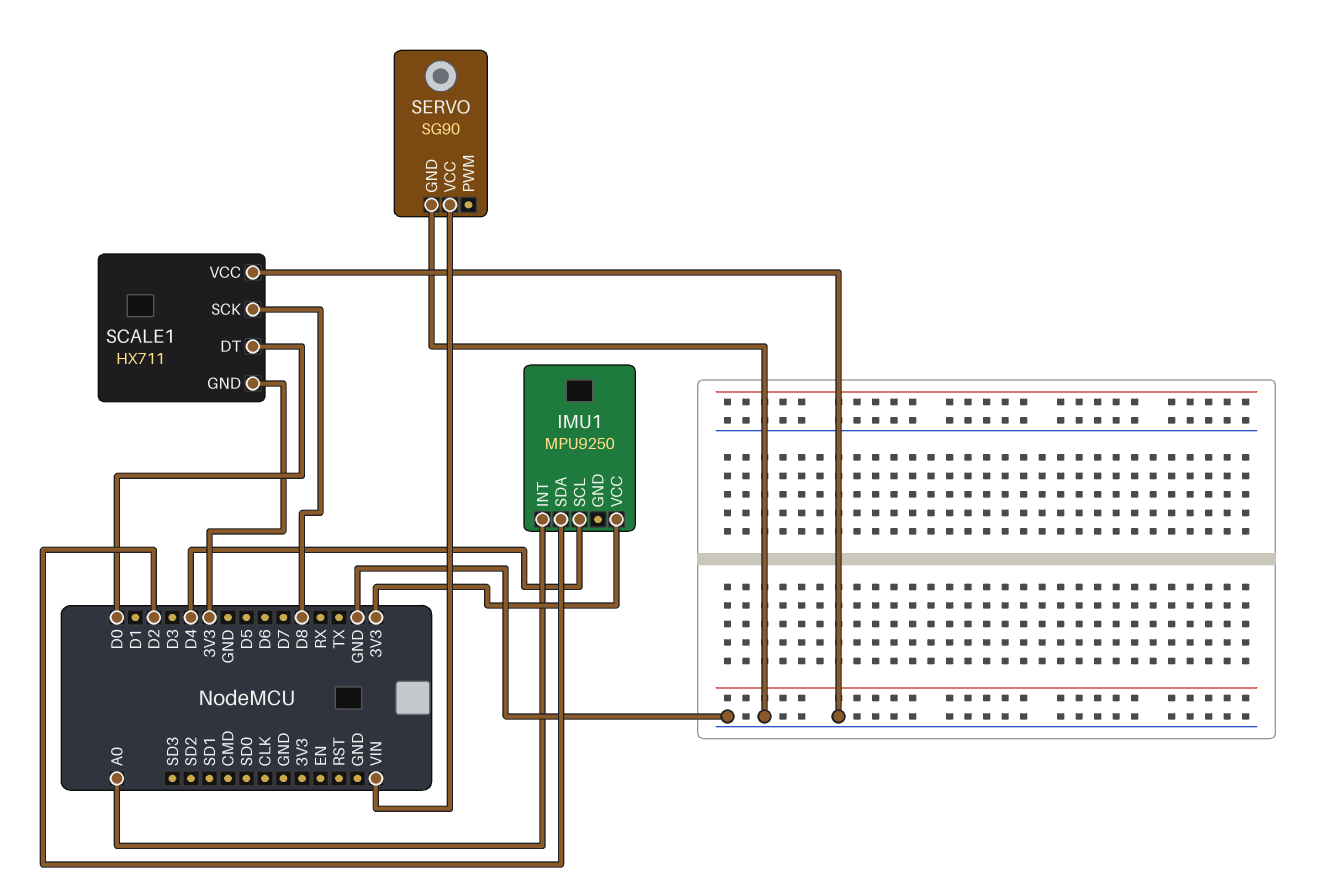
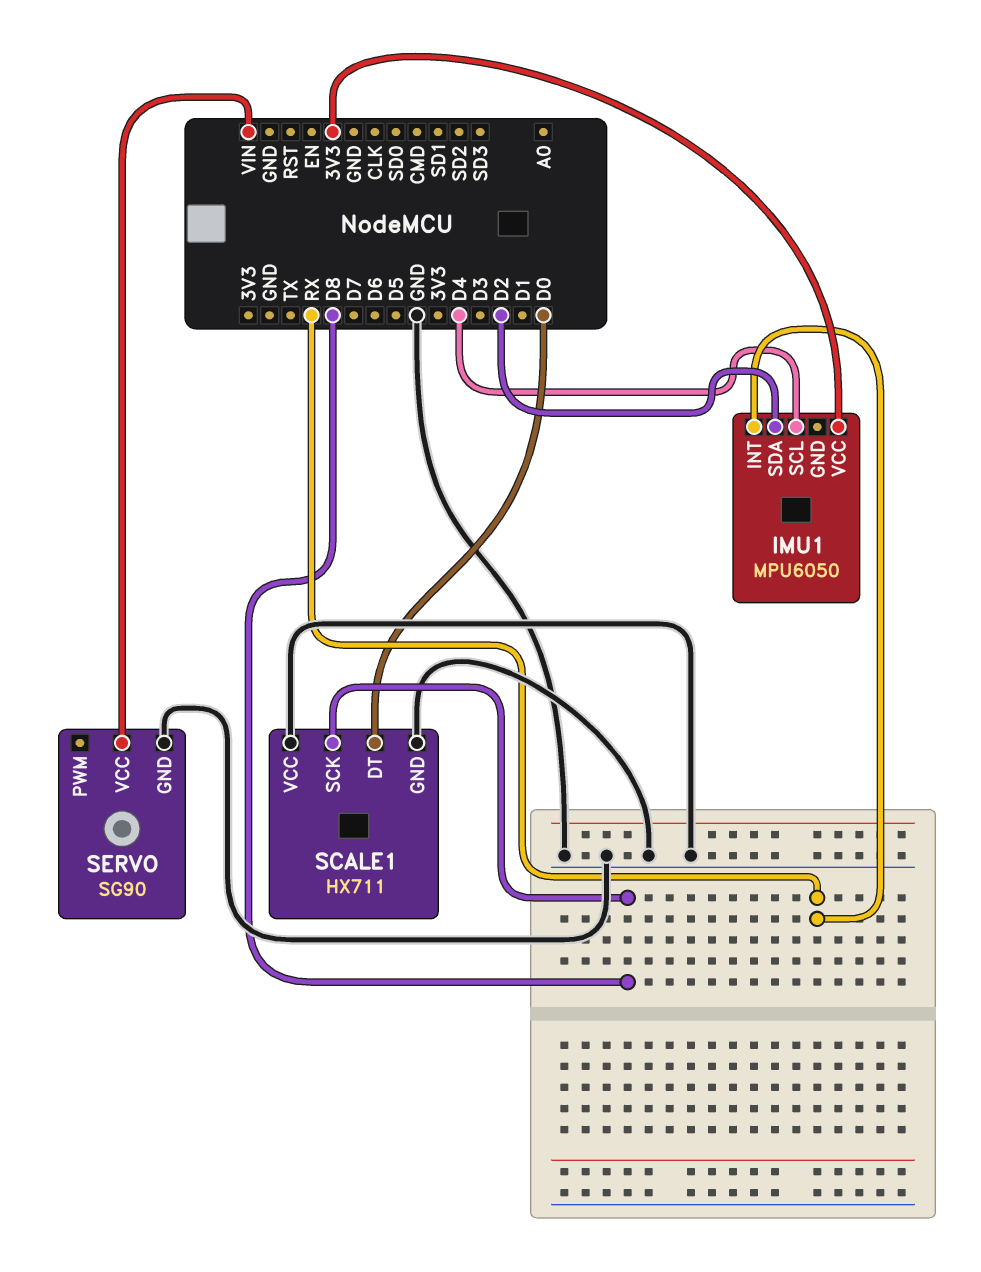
IMU1: MPU9250 -> MPU6050
IMU1 pin INT: A0 -> RX
SCALE1 pin GND: 3V3 -> GND

